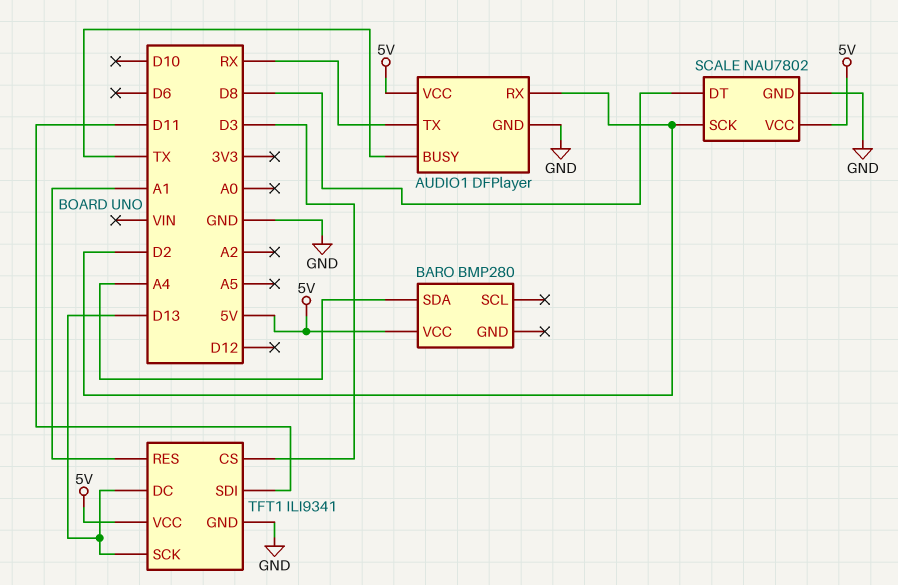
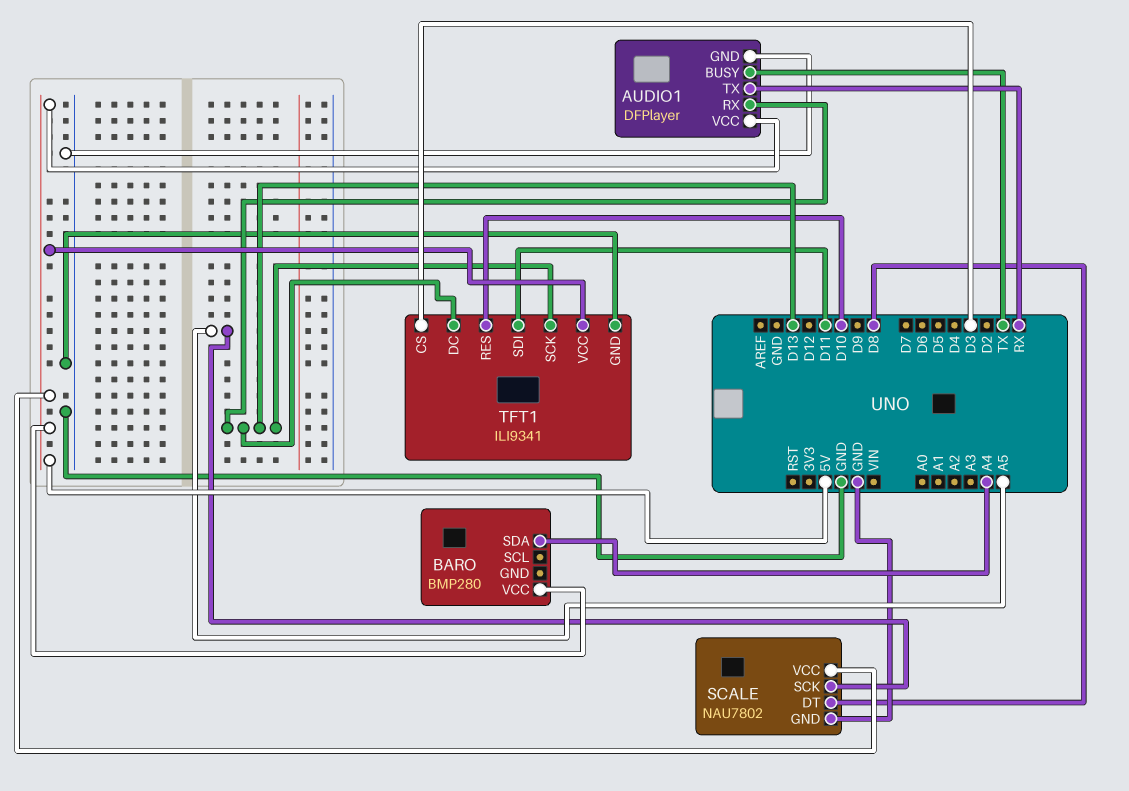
AUDIO1 pin RX: D2 -> D13
SCALE pin SCK: D2 -> A5
TFT1 pin RES: A1 -> D10

